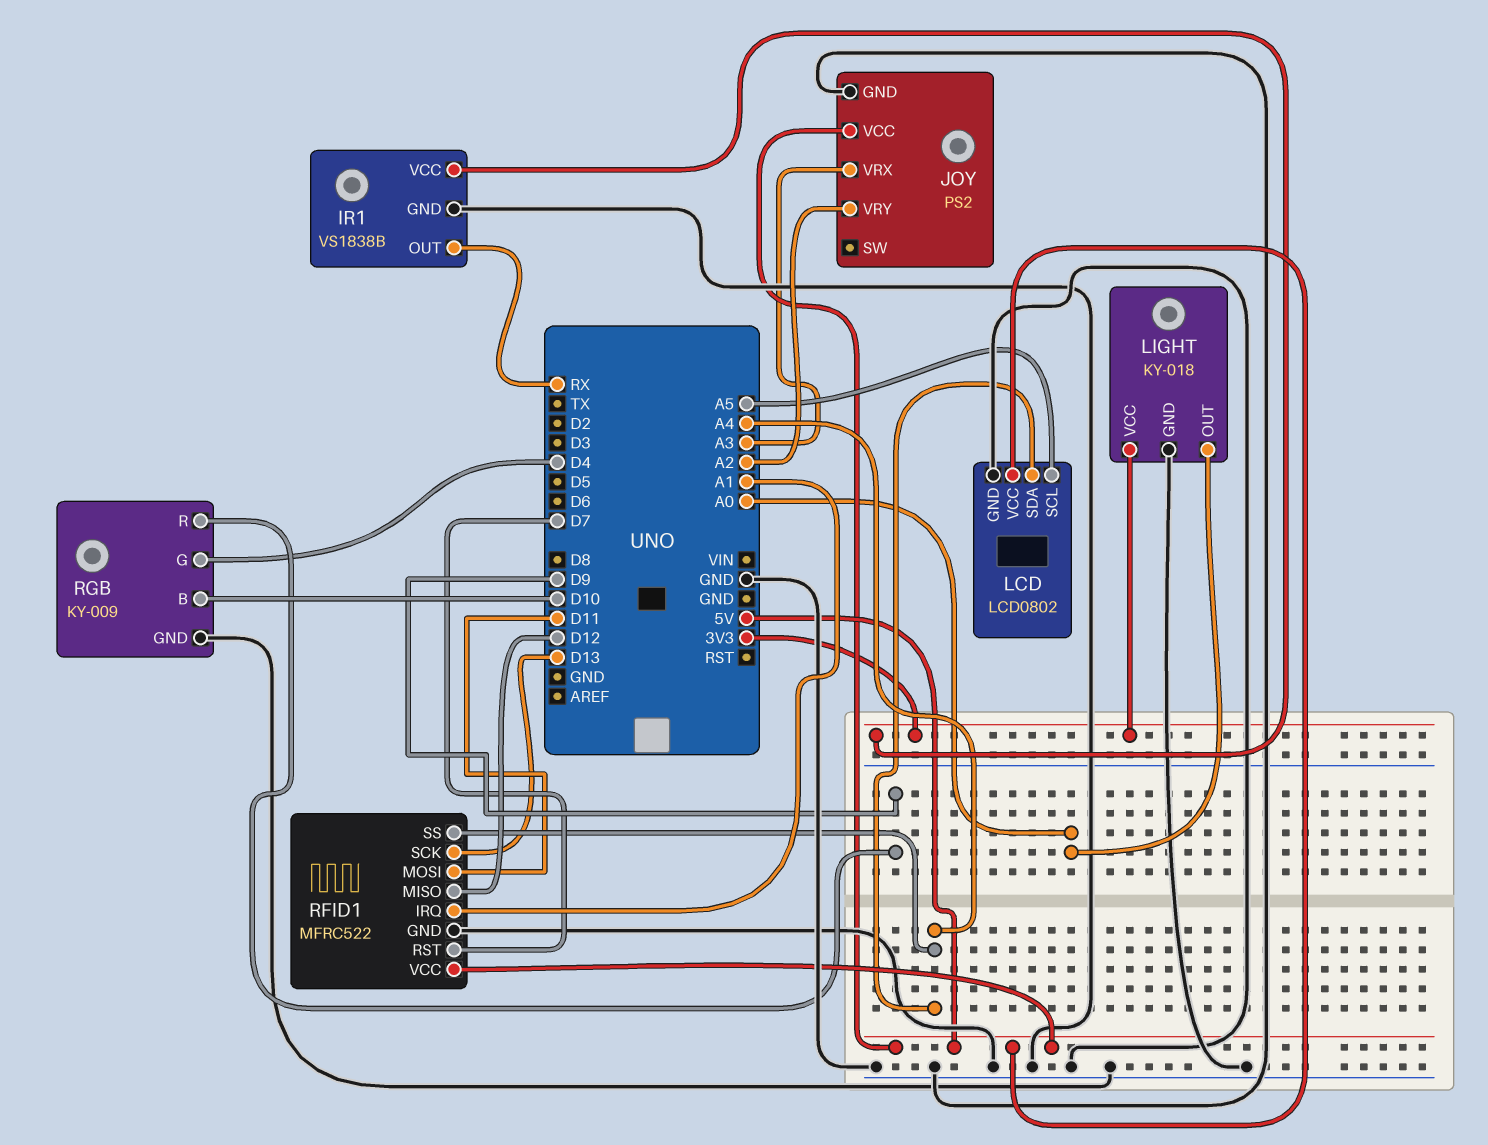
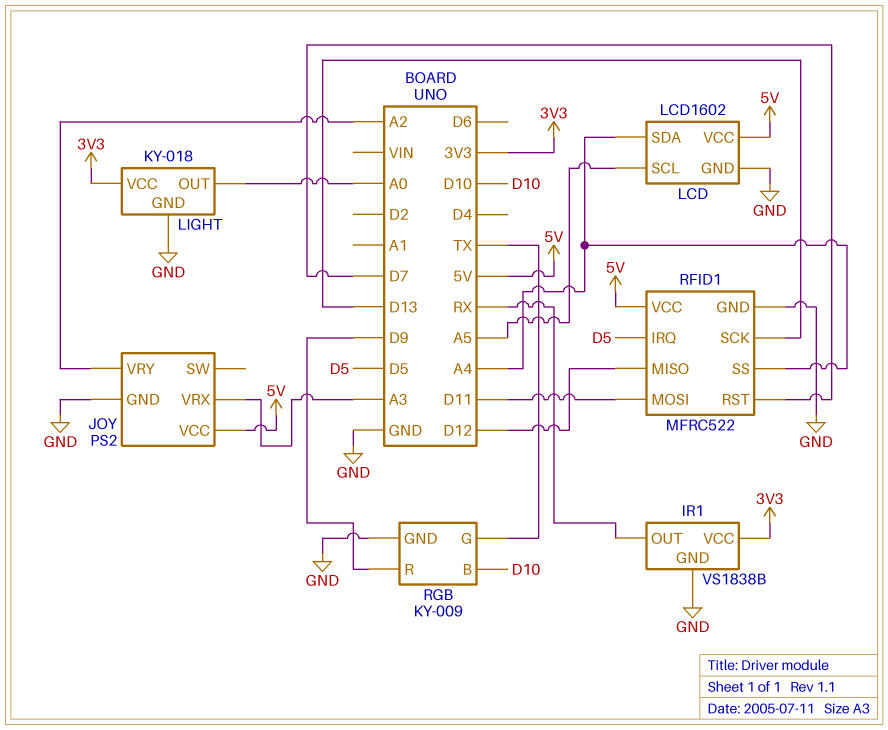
LCD: LCD0802 -> LCD1602
RFID1 pin IRQ: A1 -> D5
RGB pin G: D4 -> TX

